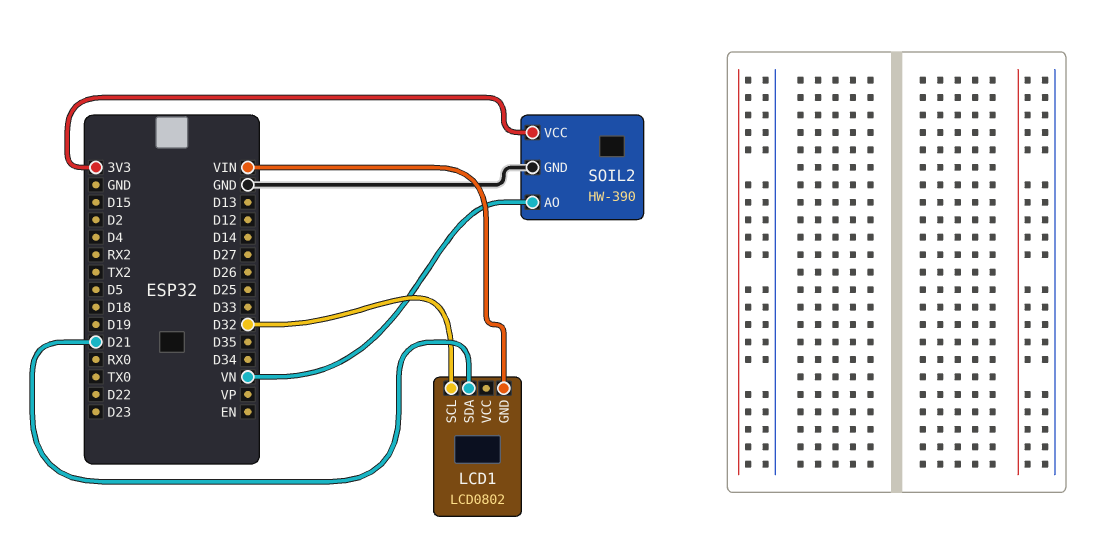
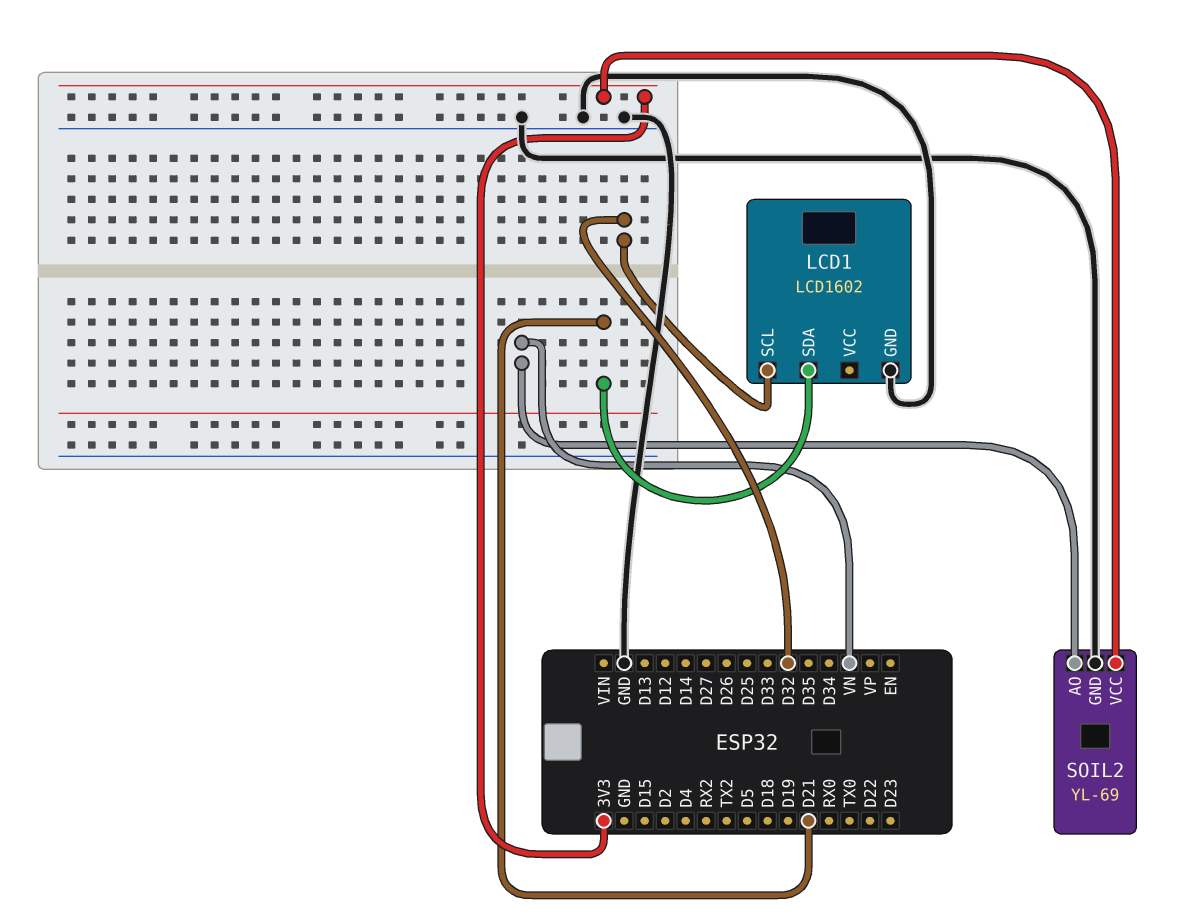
LCD1: LCD0802 -> LCD1602
LCD1 pin GND: VIN -> GND
SOIL2: HW-390 -> YL-69

